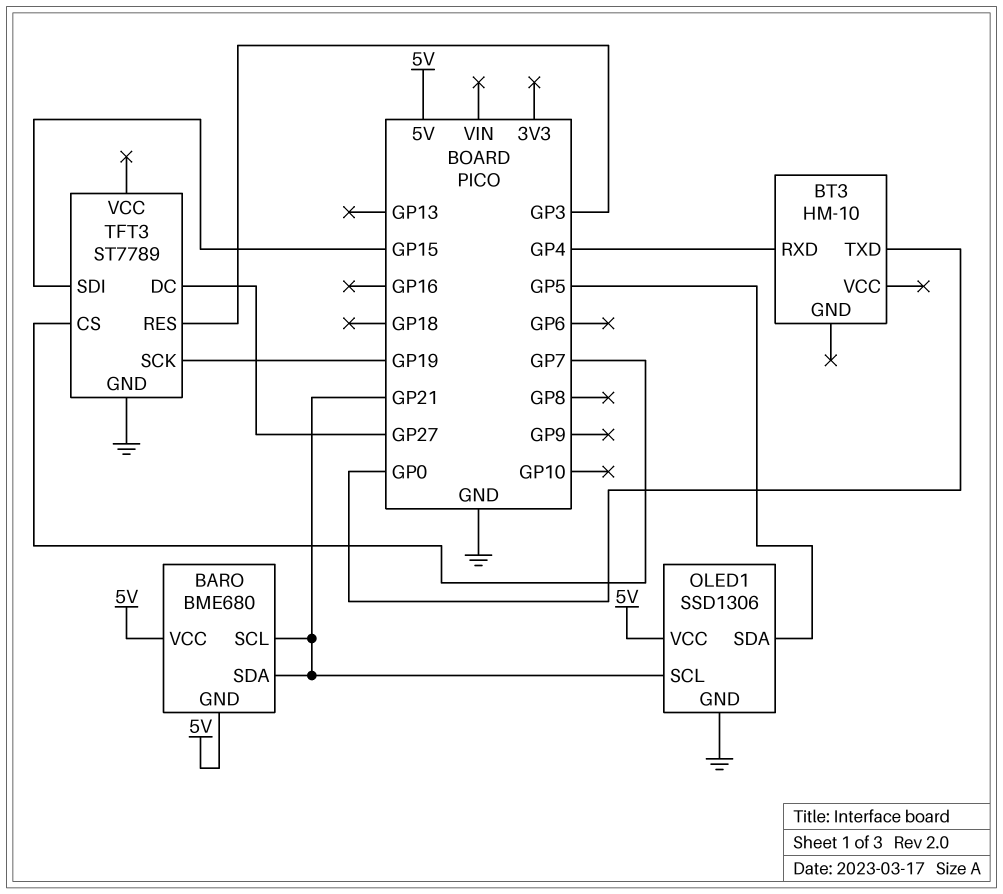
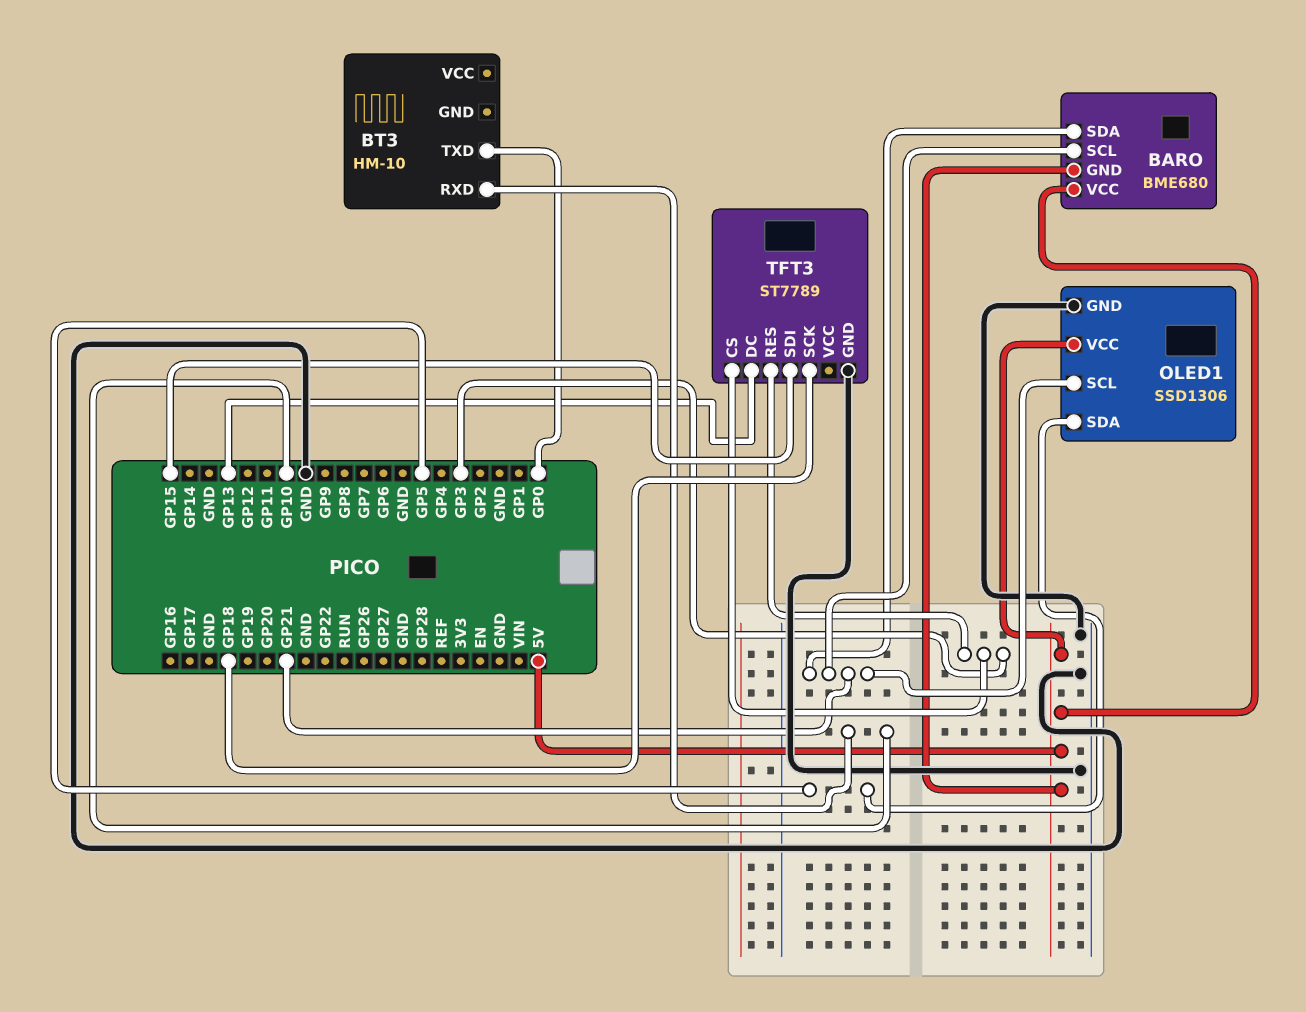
BT3 pin RXD: GP4 -> GP10
TFT3 pin CS: GP7 -> GP3
TFT3 pin DC: GP27 -> GP13
TFT3 pin SCK: GP19 -> GP18

